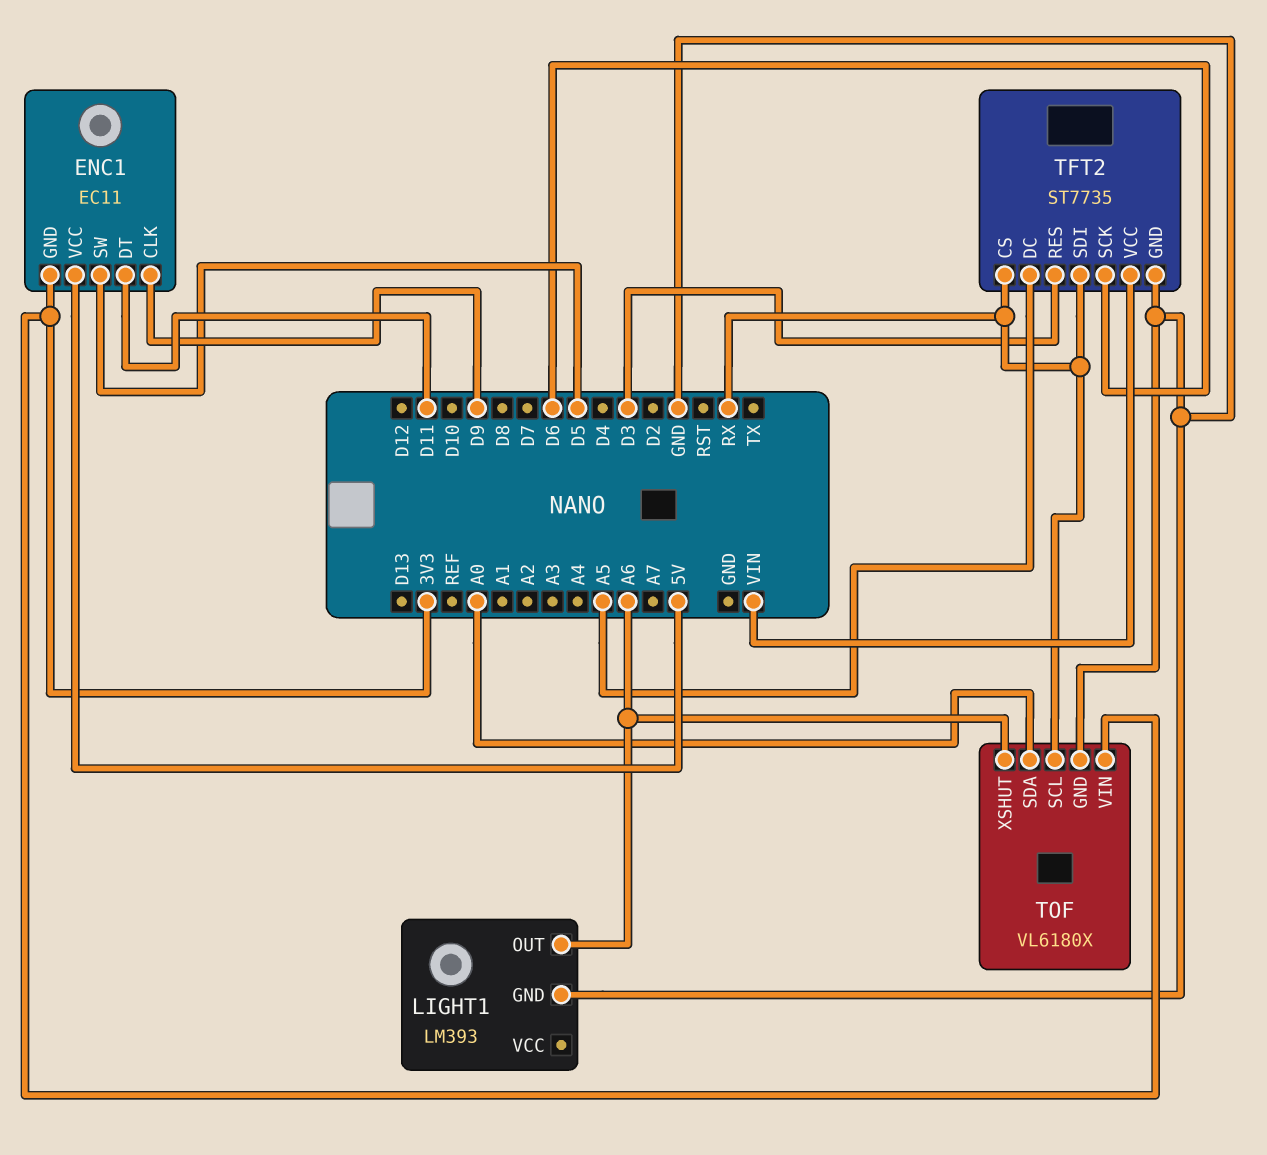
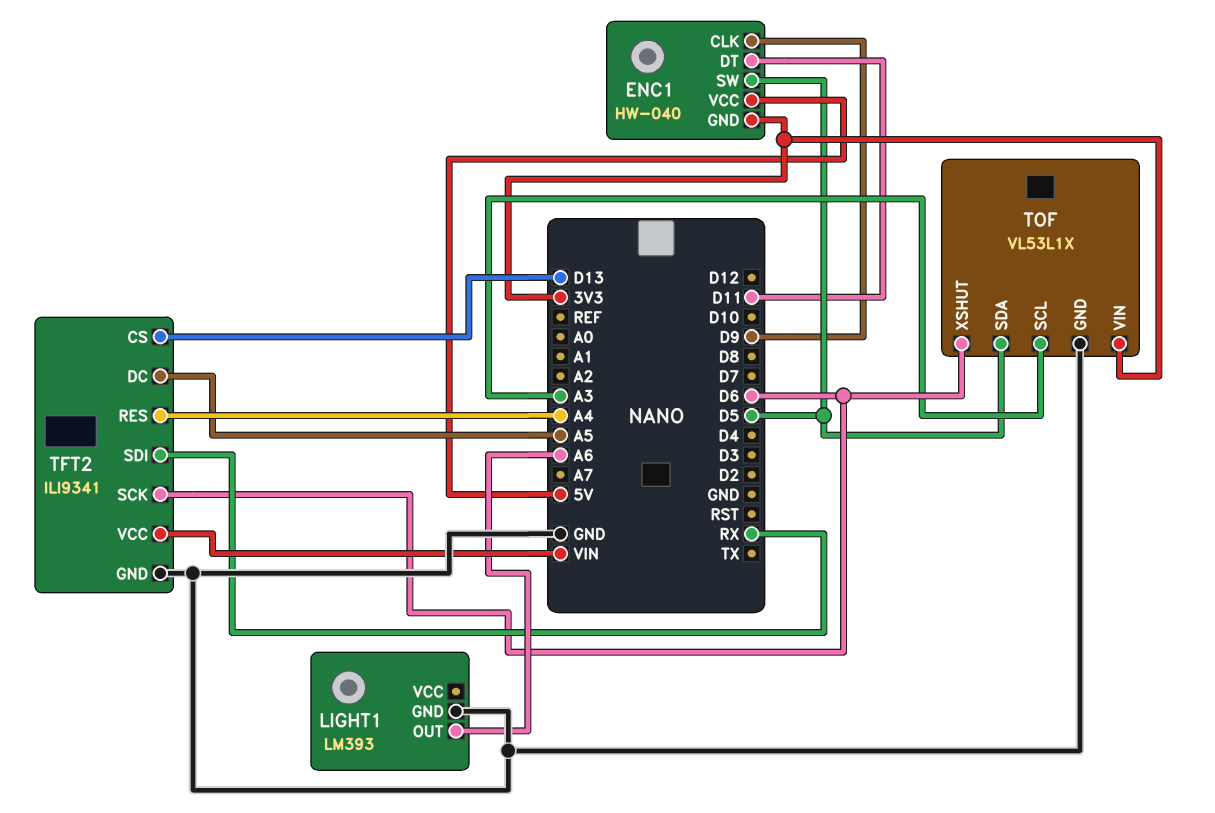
ENC1: EC11 -> HW-040
TFT2: ST7735 -> ILI9341
TFT2 pin CS: RX -> D13
TFT2 pin RES: D3 -> A4
TOF: VL6180X -> VL53L1X
TOF pin SCL: RX -> A3
TOF pin SDA: A0 -> D5
TOF pin XSHUT: A6 -> D6

